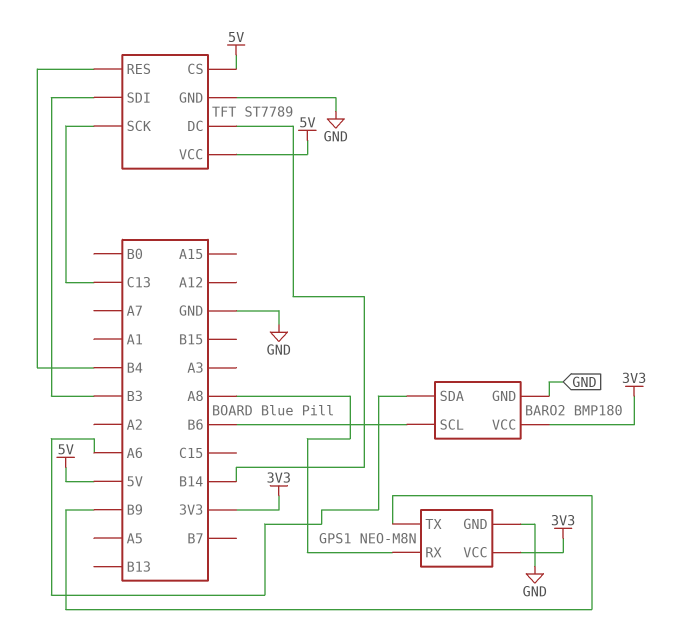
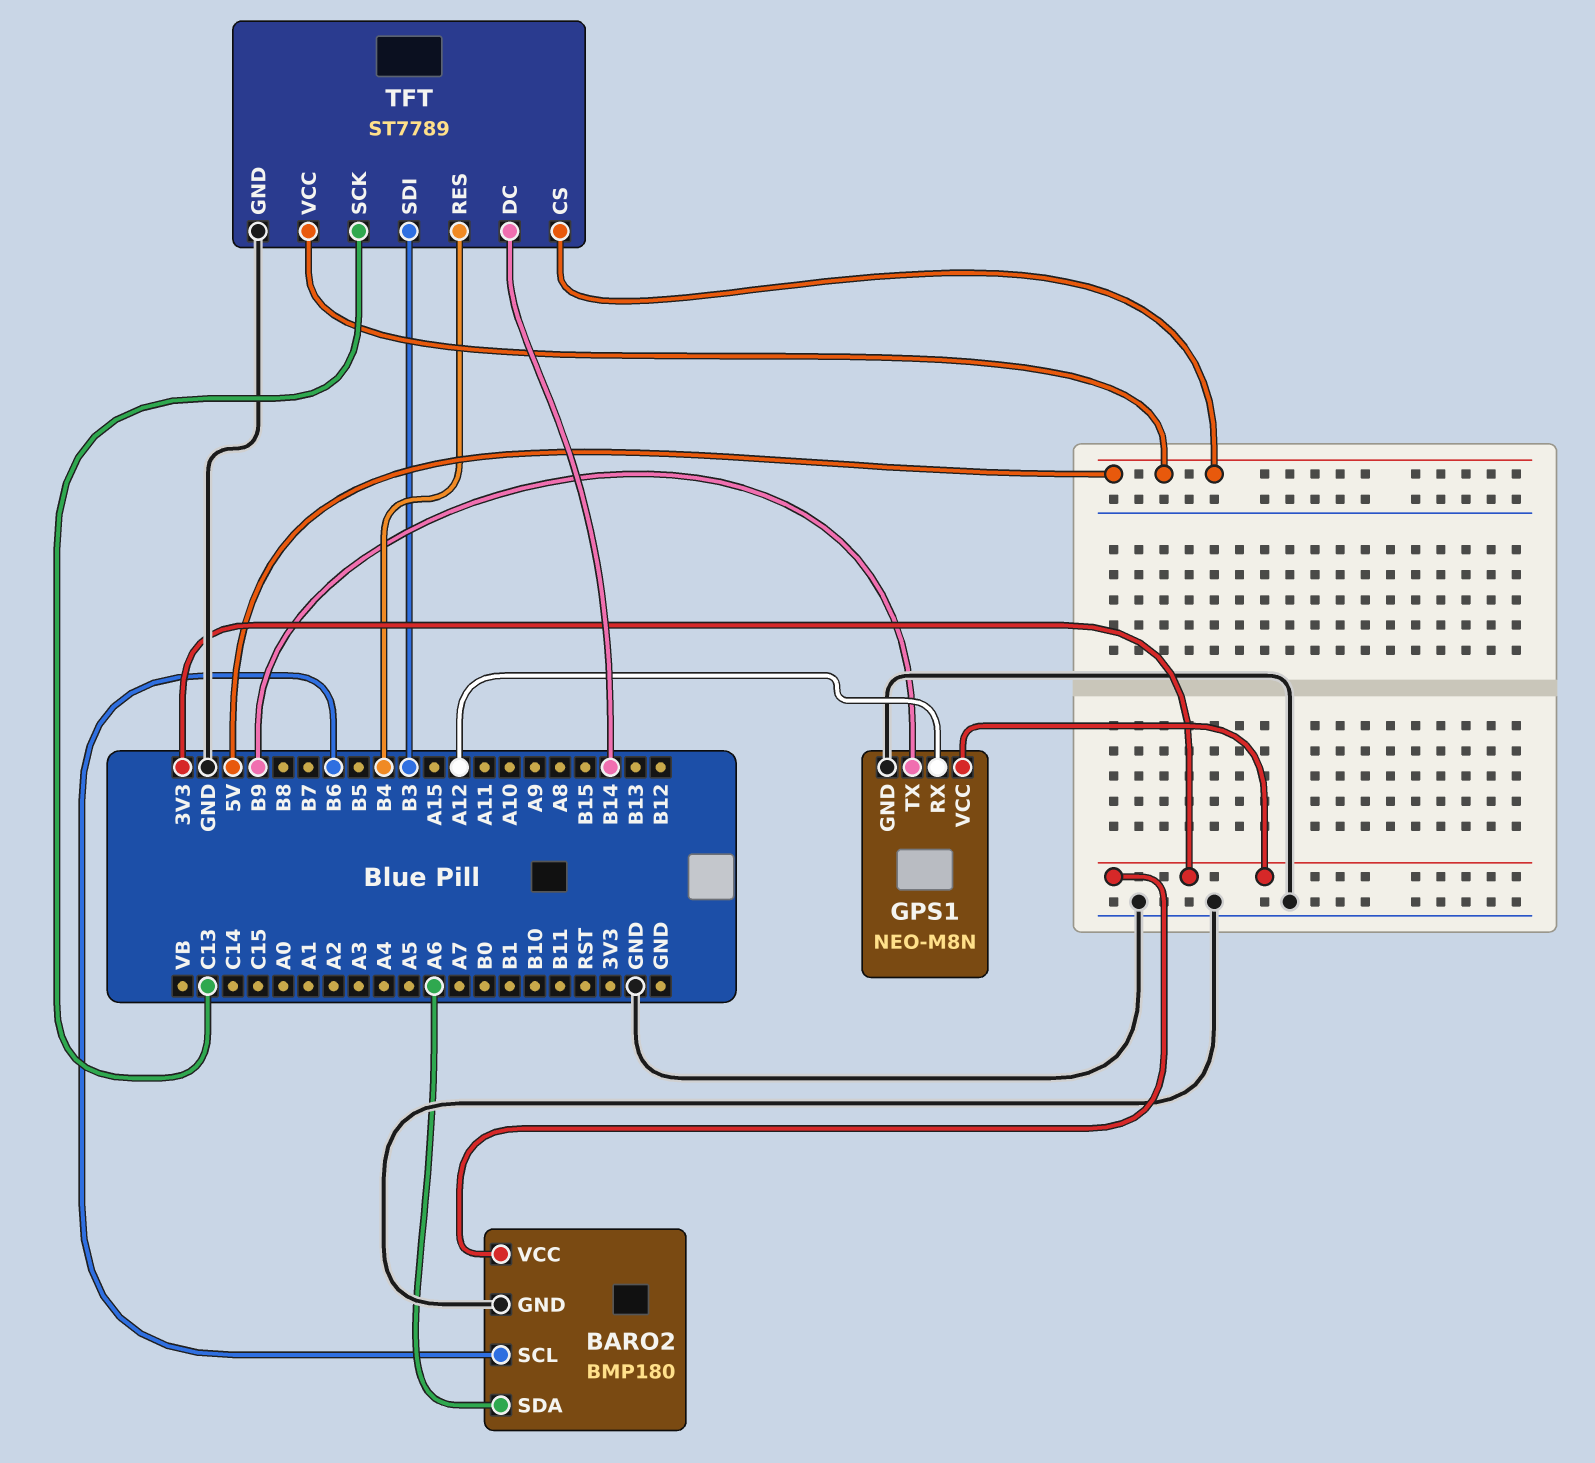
GPS1 pin RX: A8 -> A12

